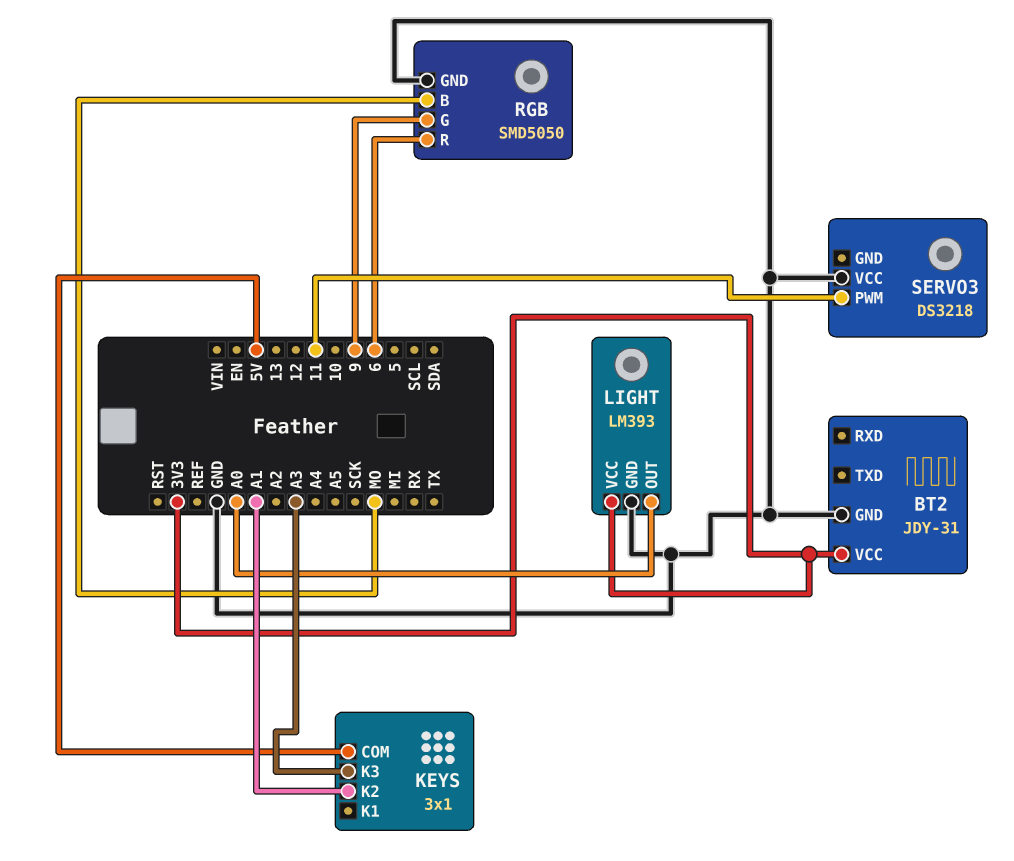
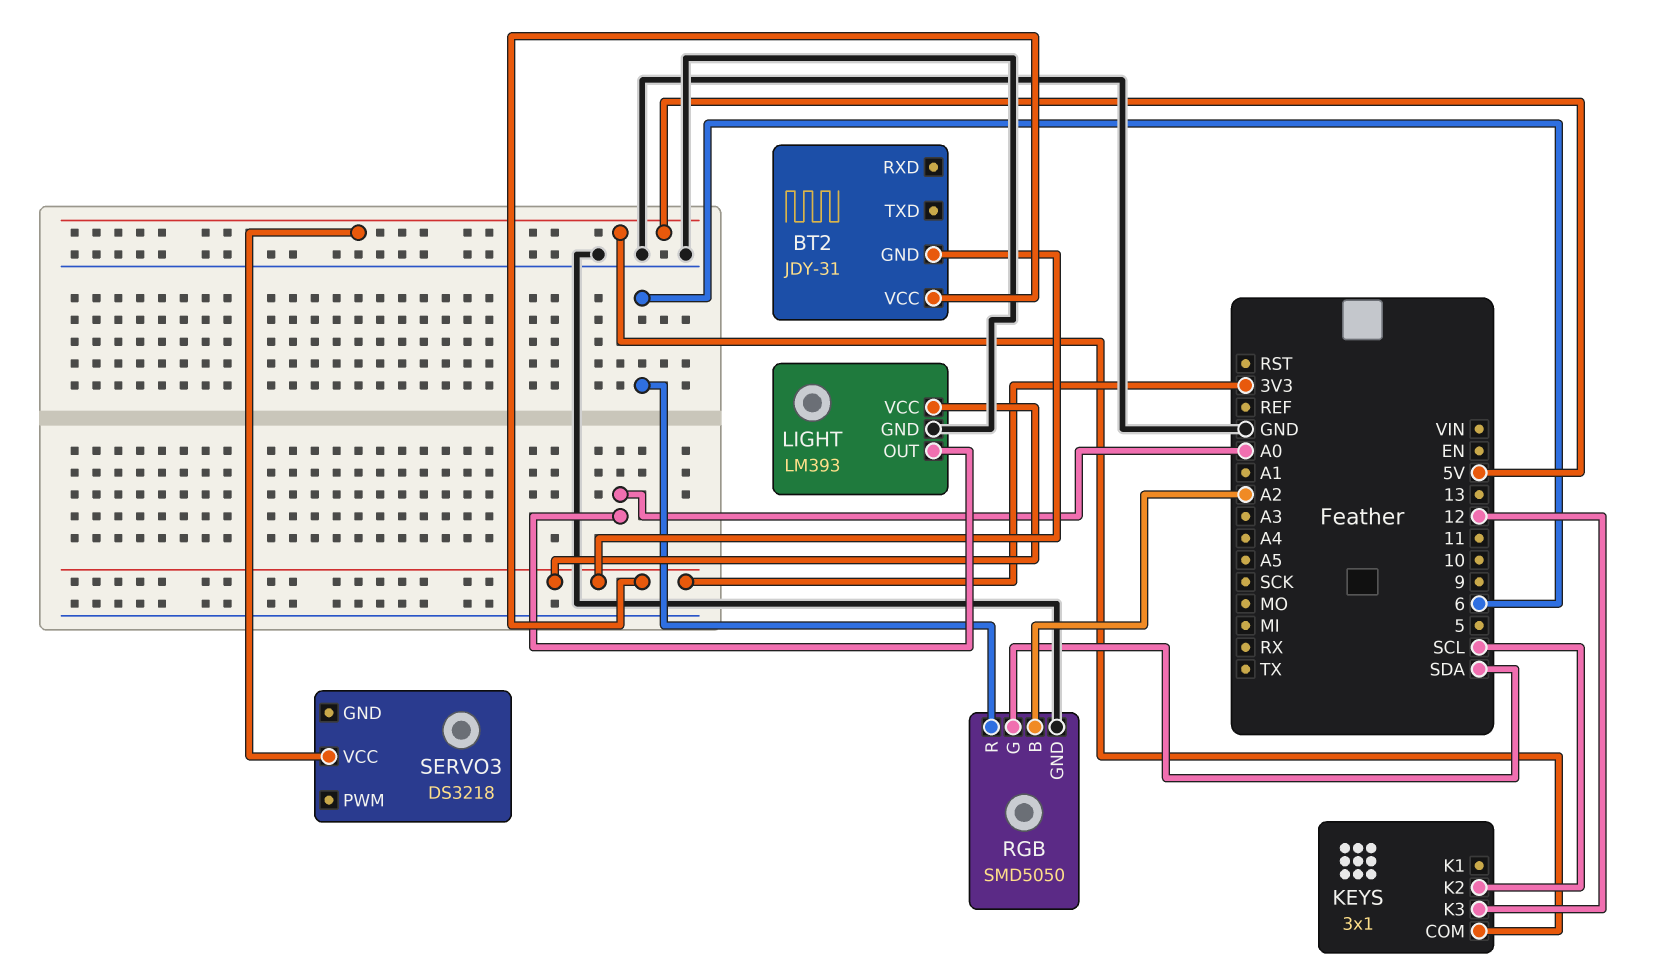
BT2 pin GND: GND -> 3V3
KEYS pin K2: A1 -> SCL
KEYS pin K3: A3 -> 12
RGB pin B: MO -> A2
RGB pin G: 9 -> SDA
SERVO3 pin PWM: 11 -> none
SERVO3 pin VCC: GND -> 5V

